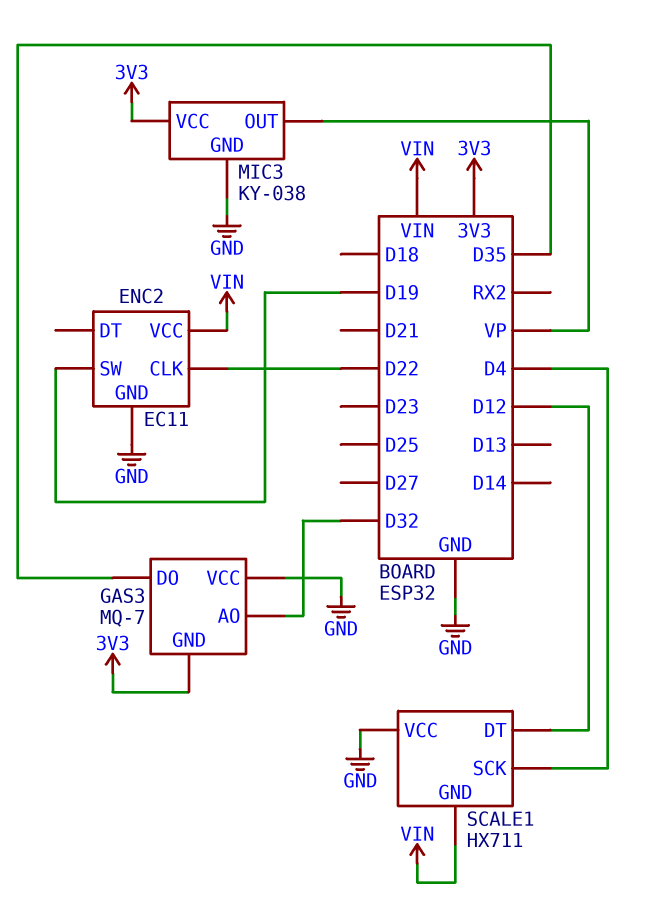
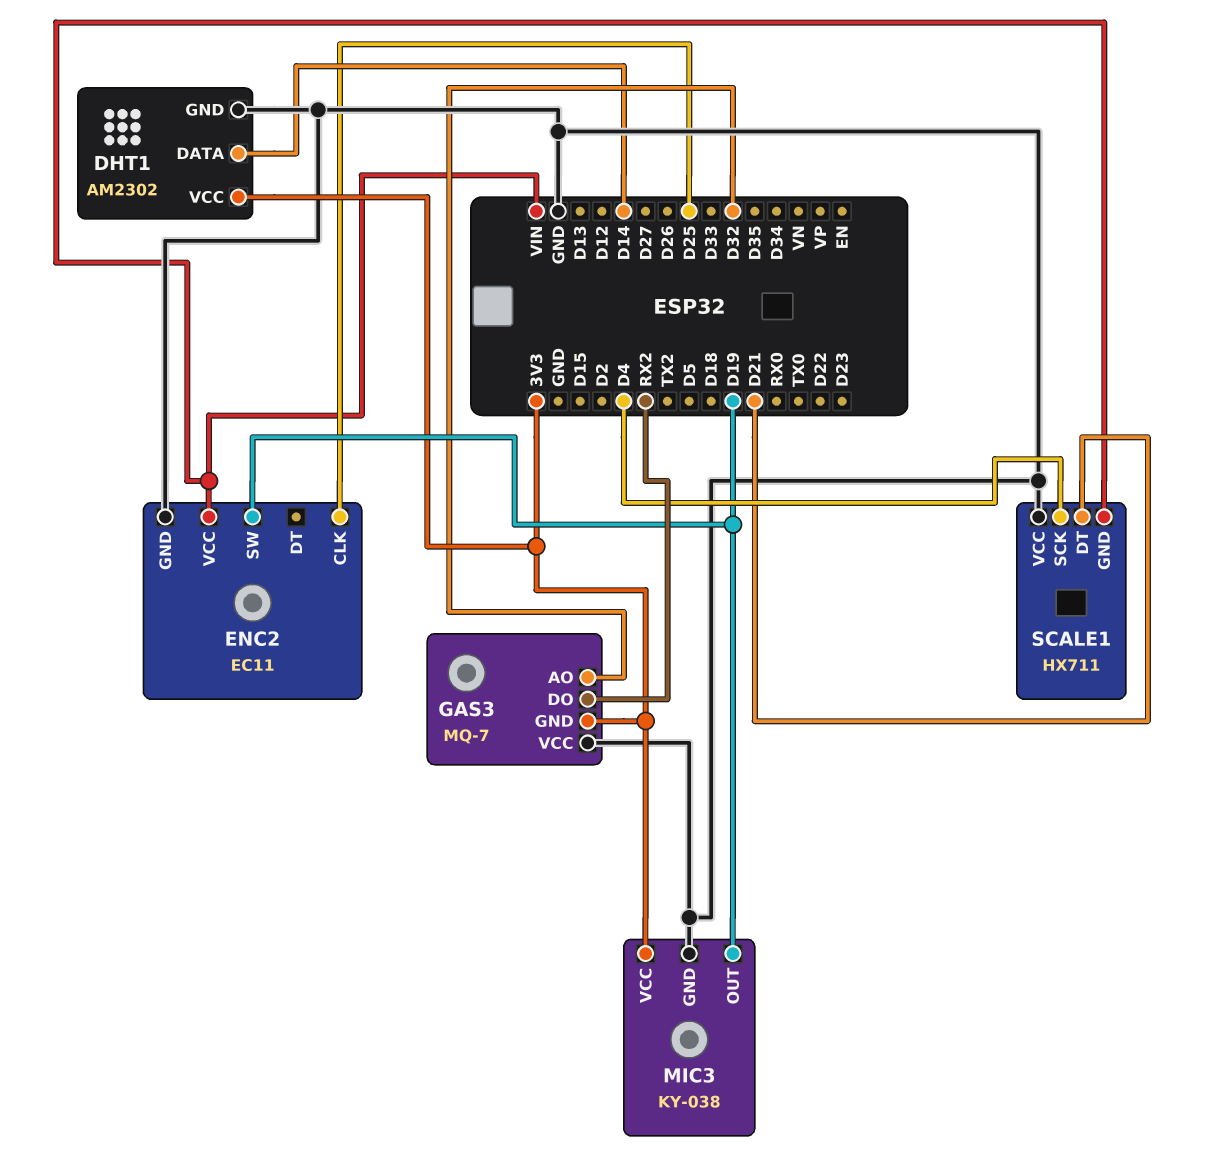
DHT1: none -> AM2302
DHT1 pin DATA: none -> D14
DHT1 pin GND: none -> GND
DHT1 pin VCC: none -> 3V3
ENC2 pin CLK: D22 -> D25
GAS3 pin DO: D35 -> RX2
MIC3 pin OUT: VP -> D19
SCALE1 pin DT: D12 -> D21

